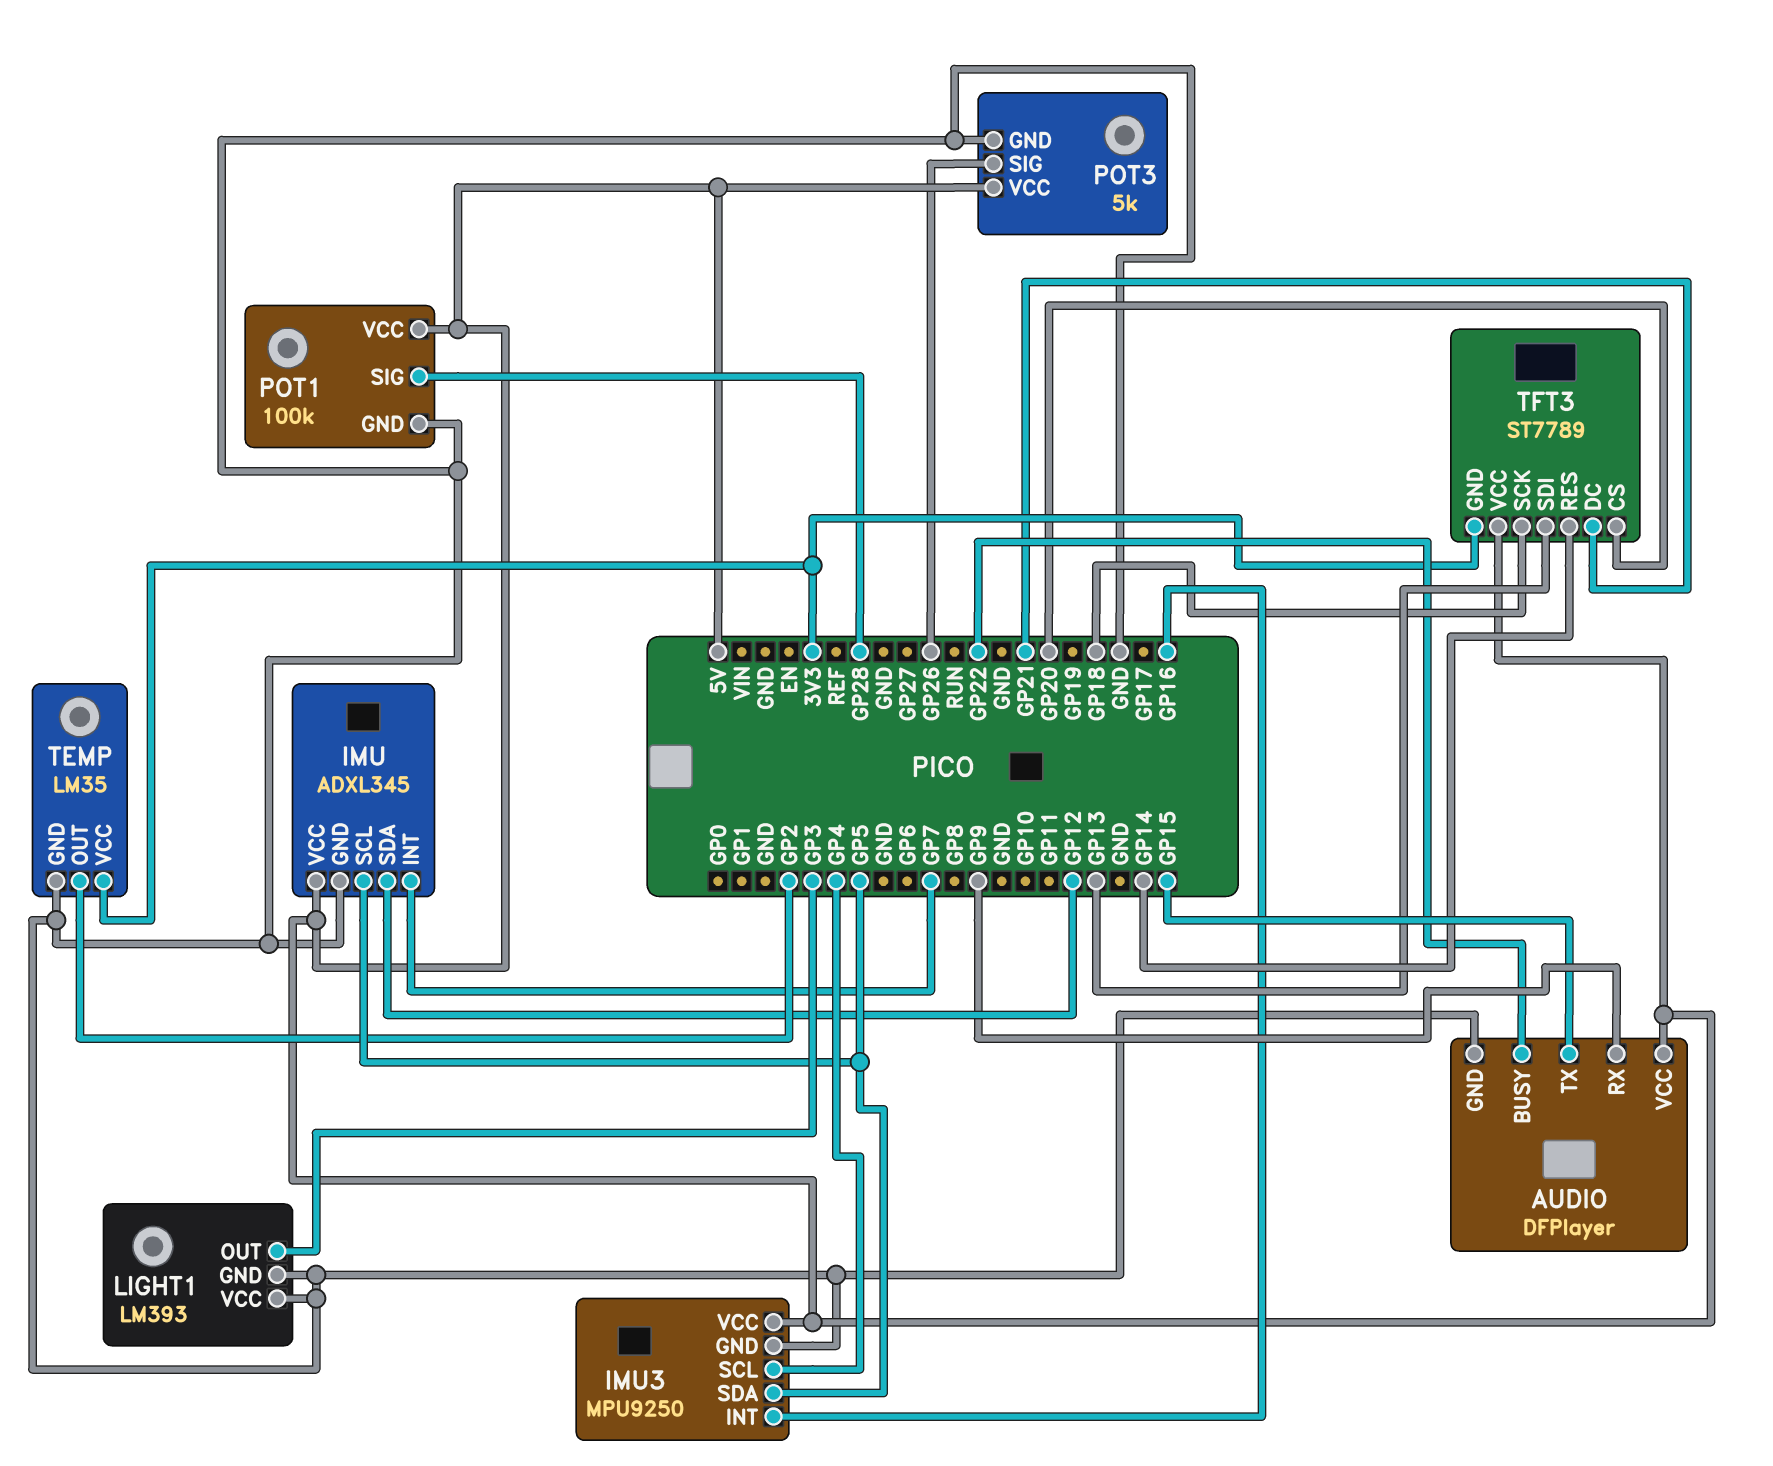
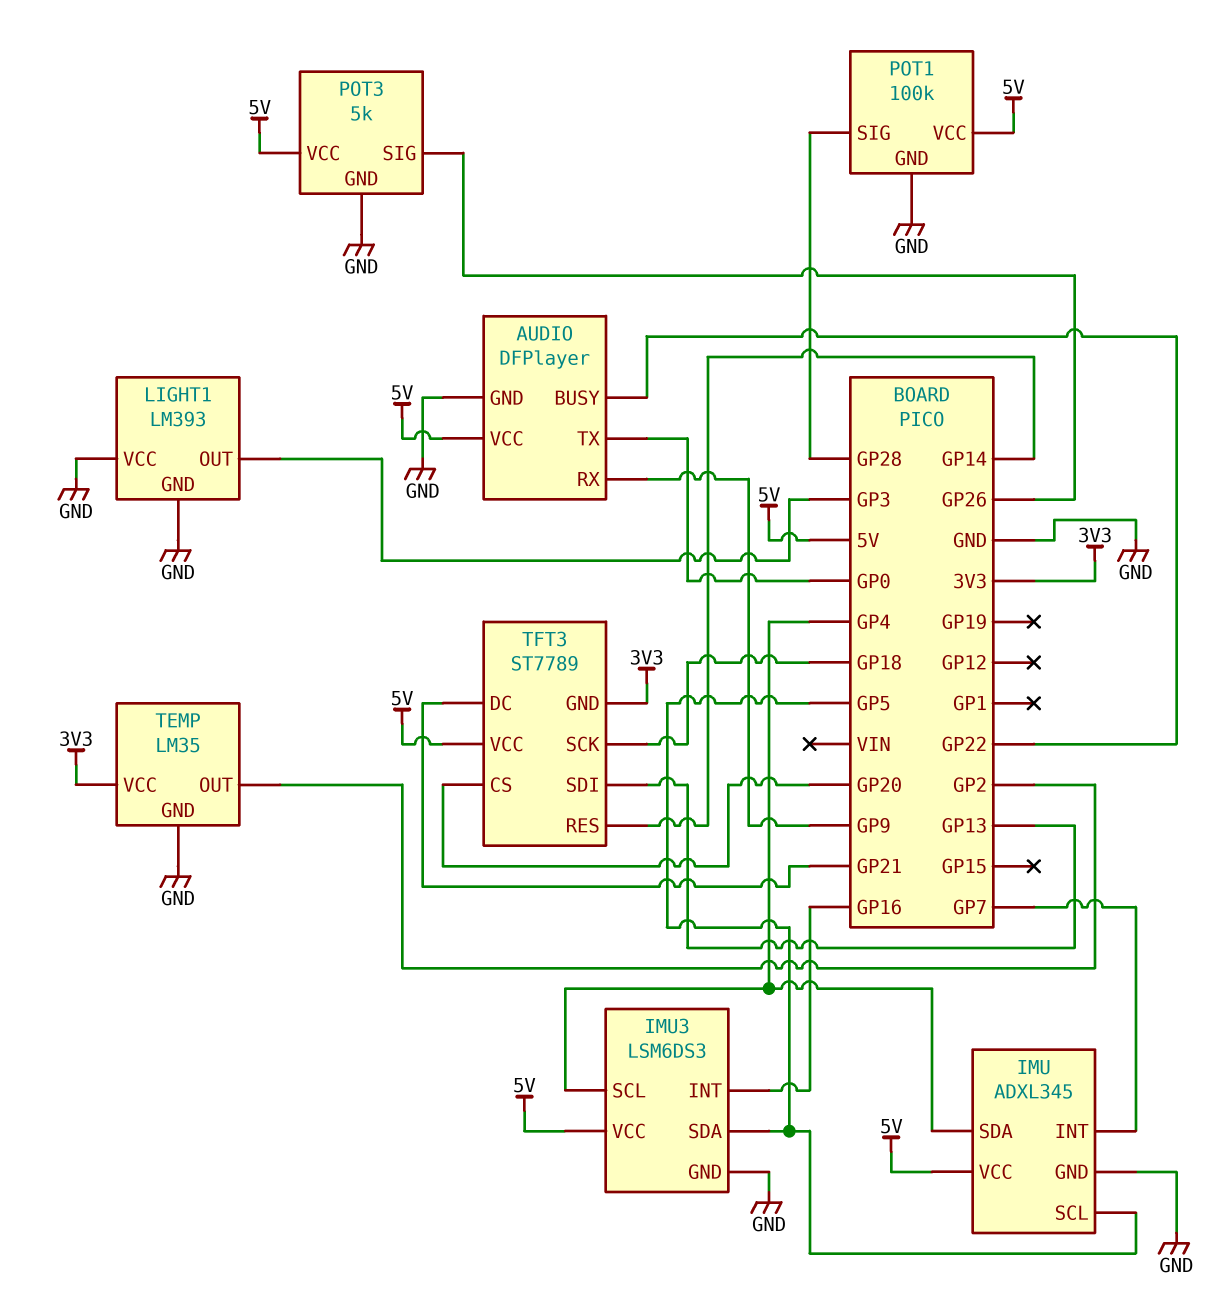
AUDIO pin TX: GP15 -> GP0
IMU pin SDA: GP12 -> GP4
IMU3: MPU9250 -> LSM6DS3

